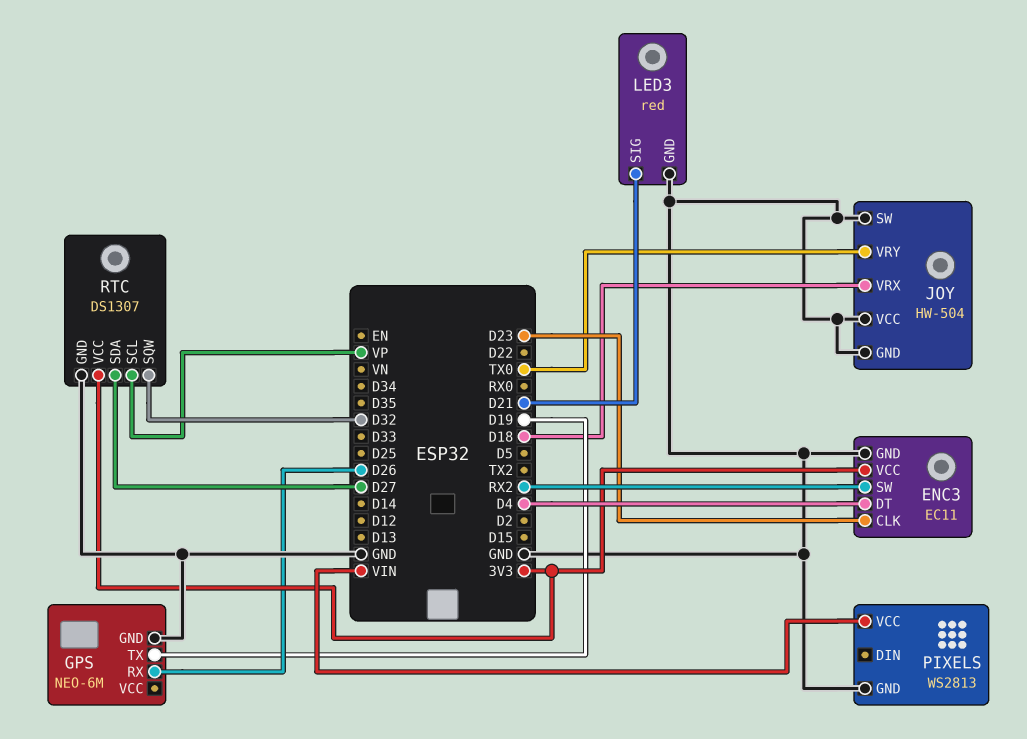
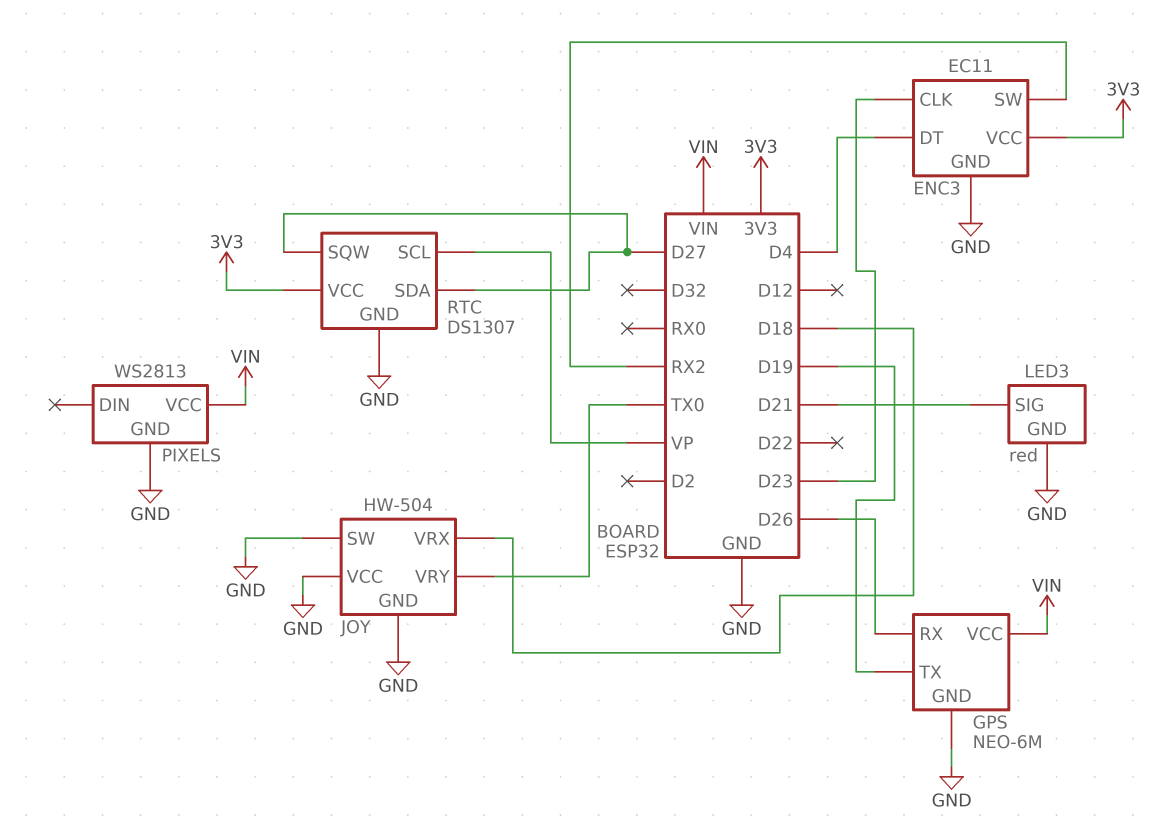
GPS pin VCC: none -> VIN
RTC pin SQW: D32 -> D27

